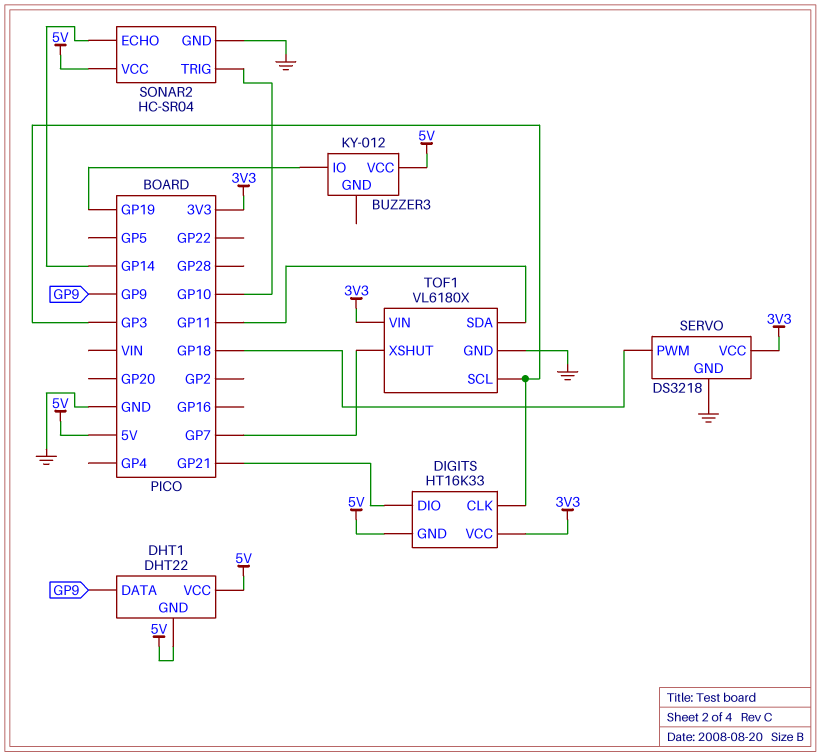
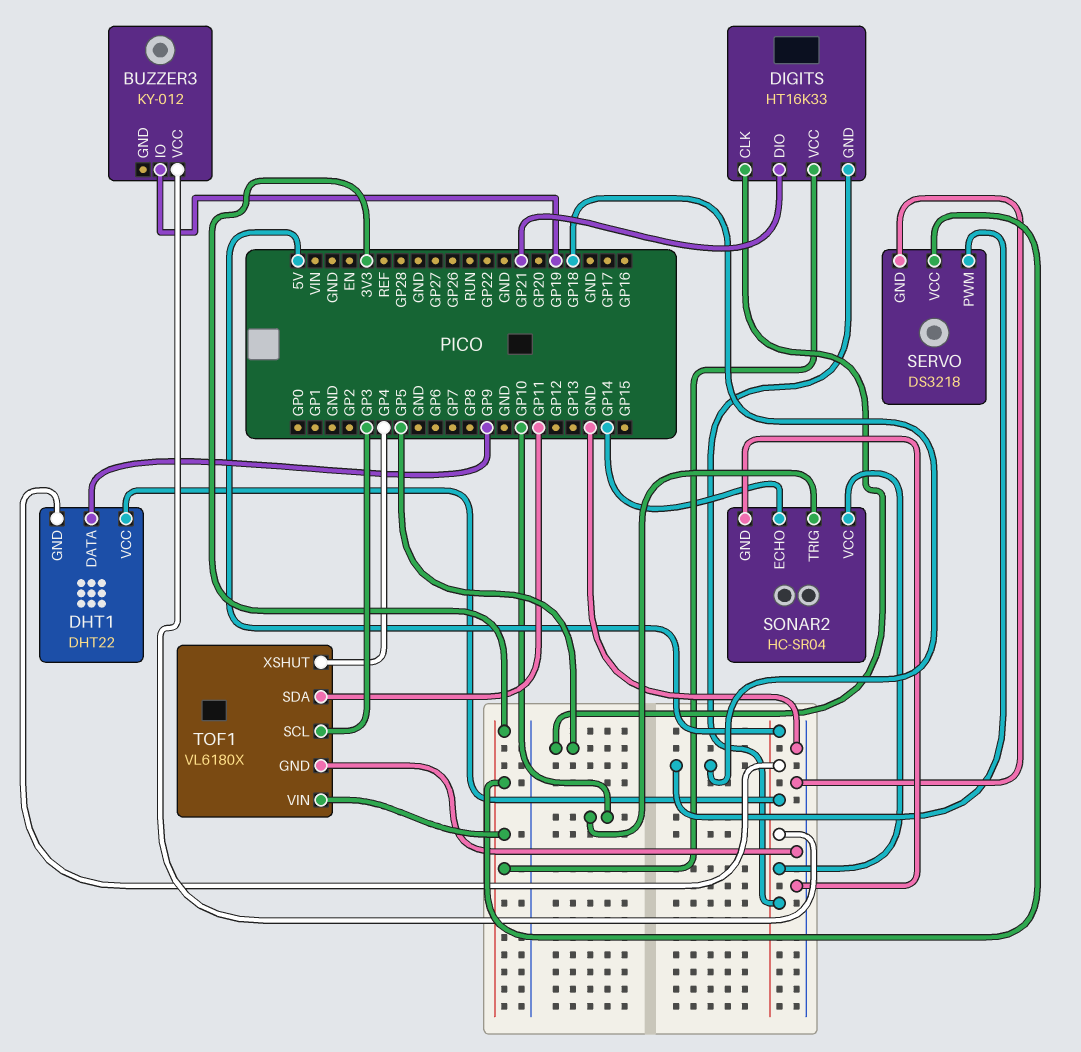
DIGITS pin CLK: GP3 -> GP5
TOF1 pin XSHUT: GP7 -> GP4

